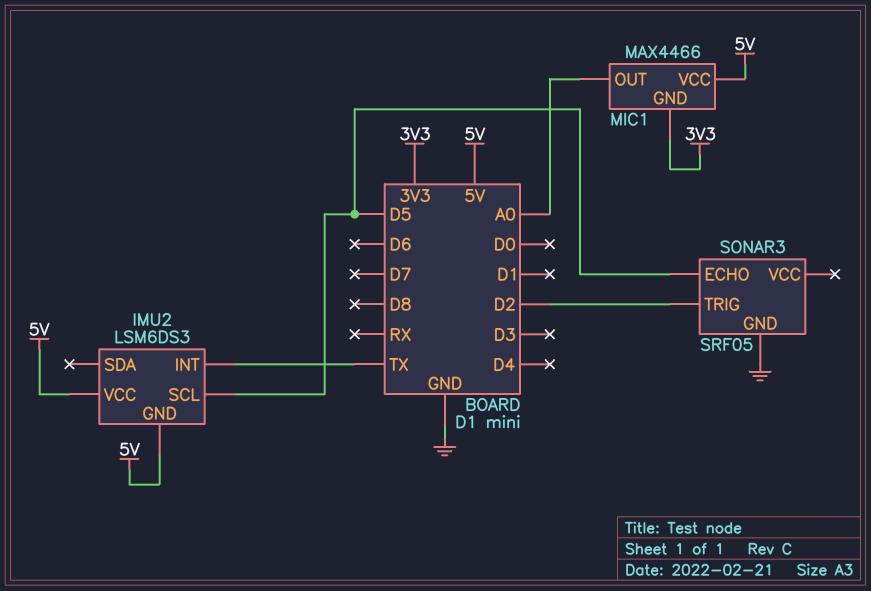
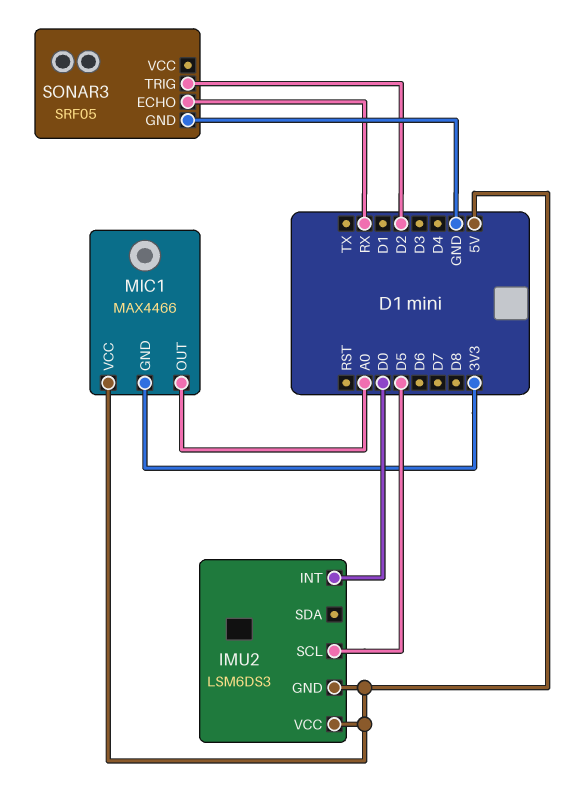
IMU2 pin INT: TX -> D0
SONAR3 pin ECHO: D5 -> RX

